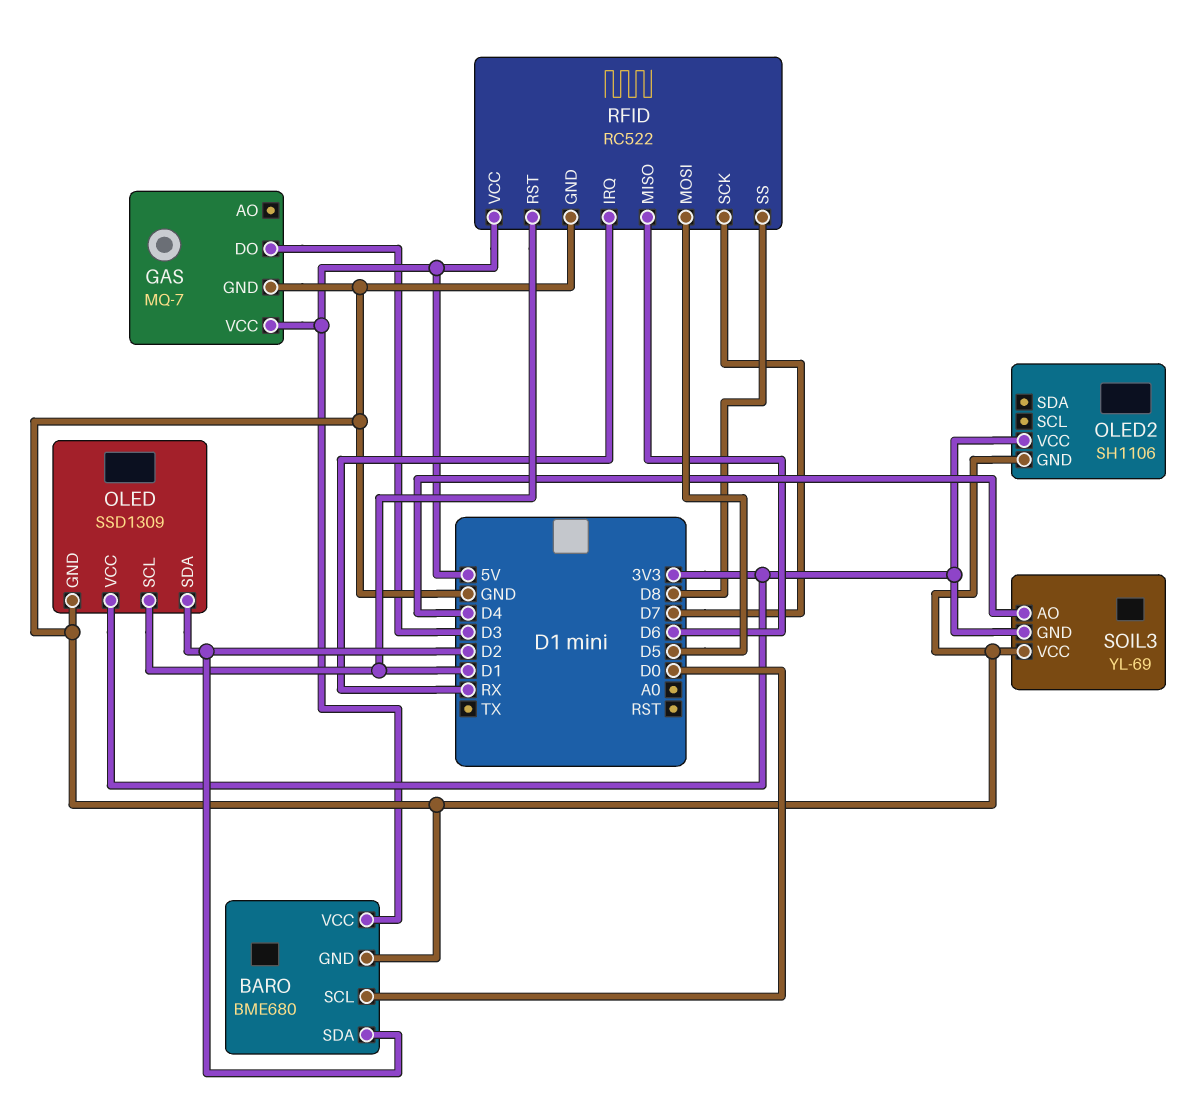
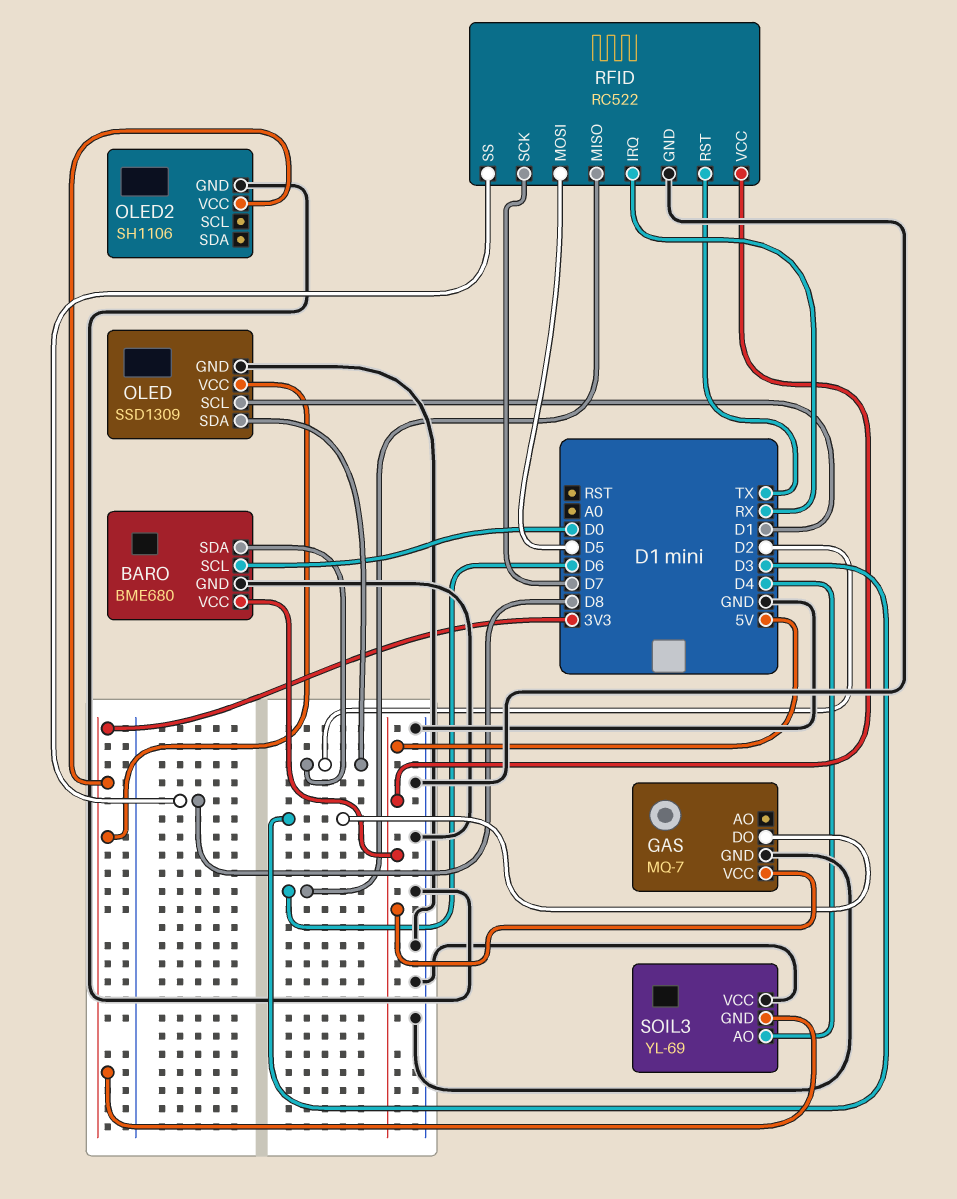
RFID pin RST: D1 -> TX

